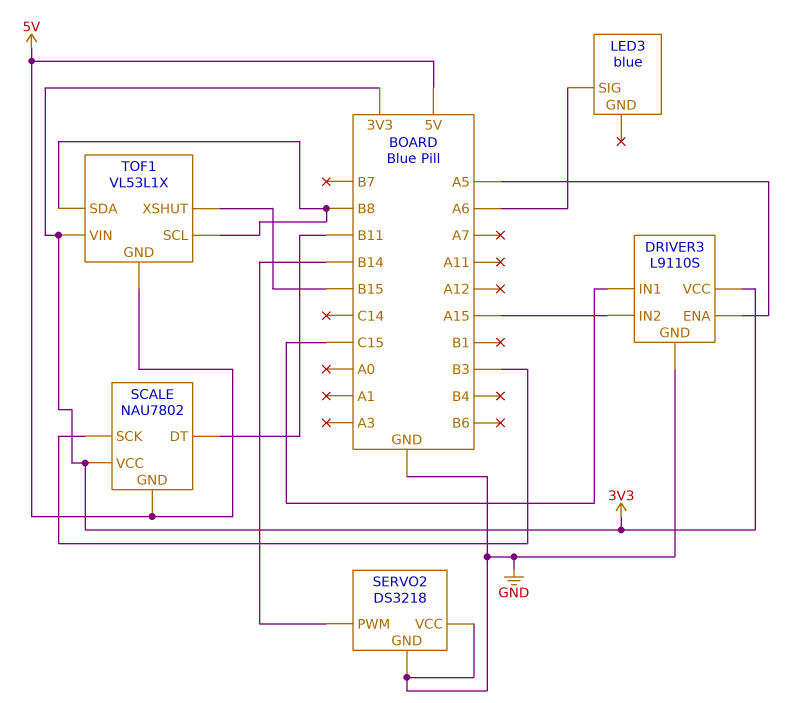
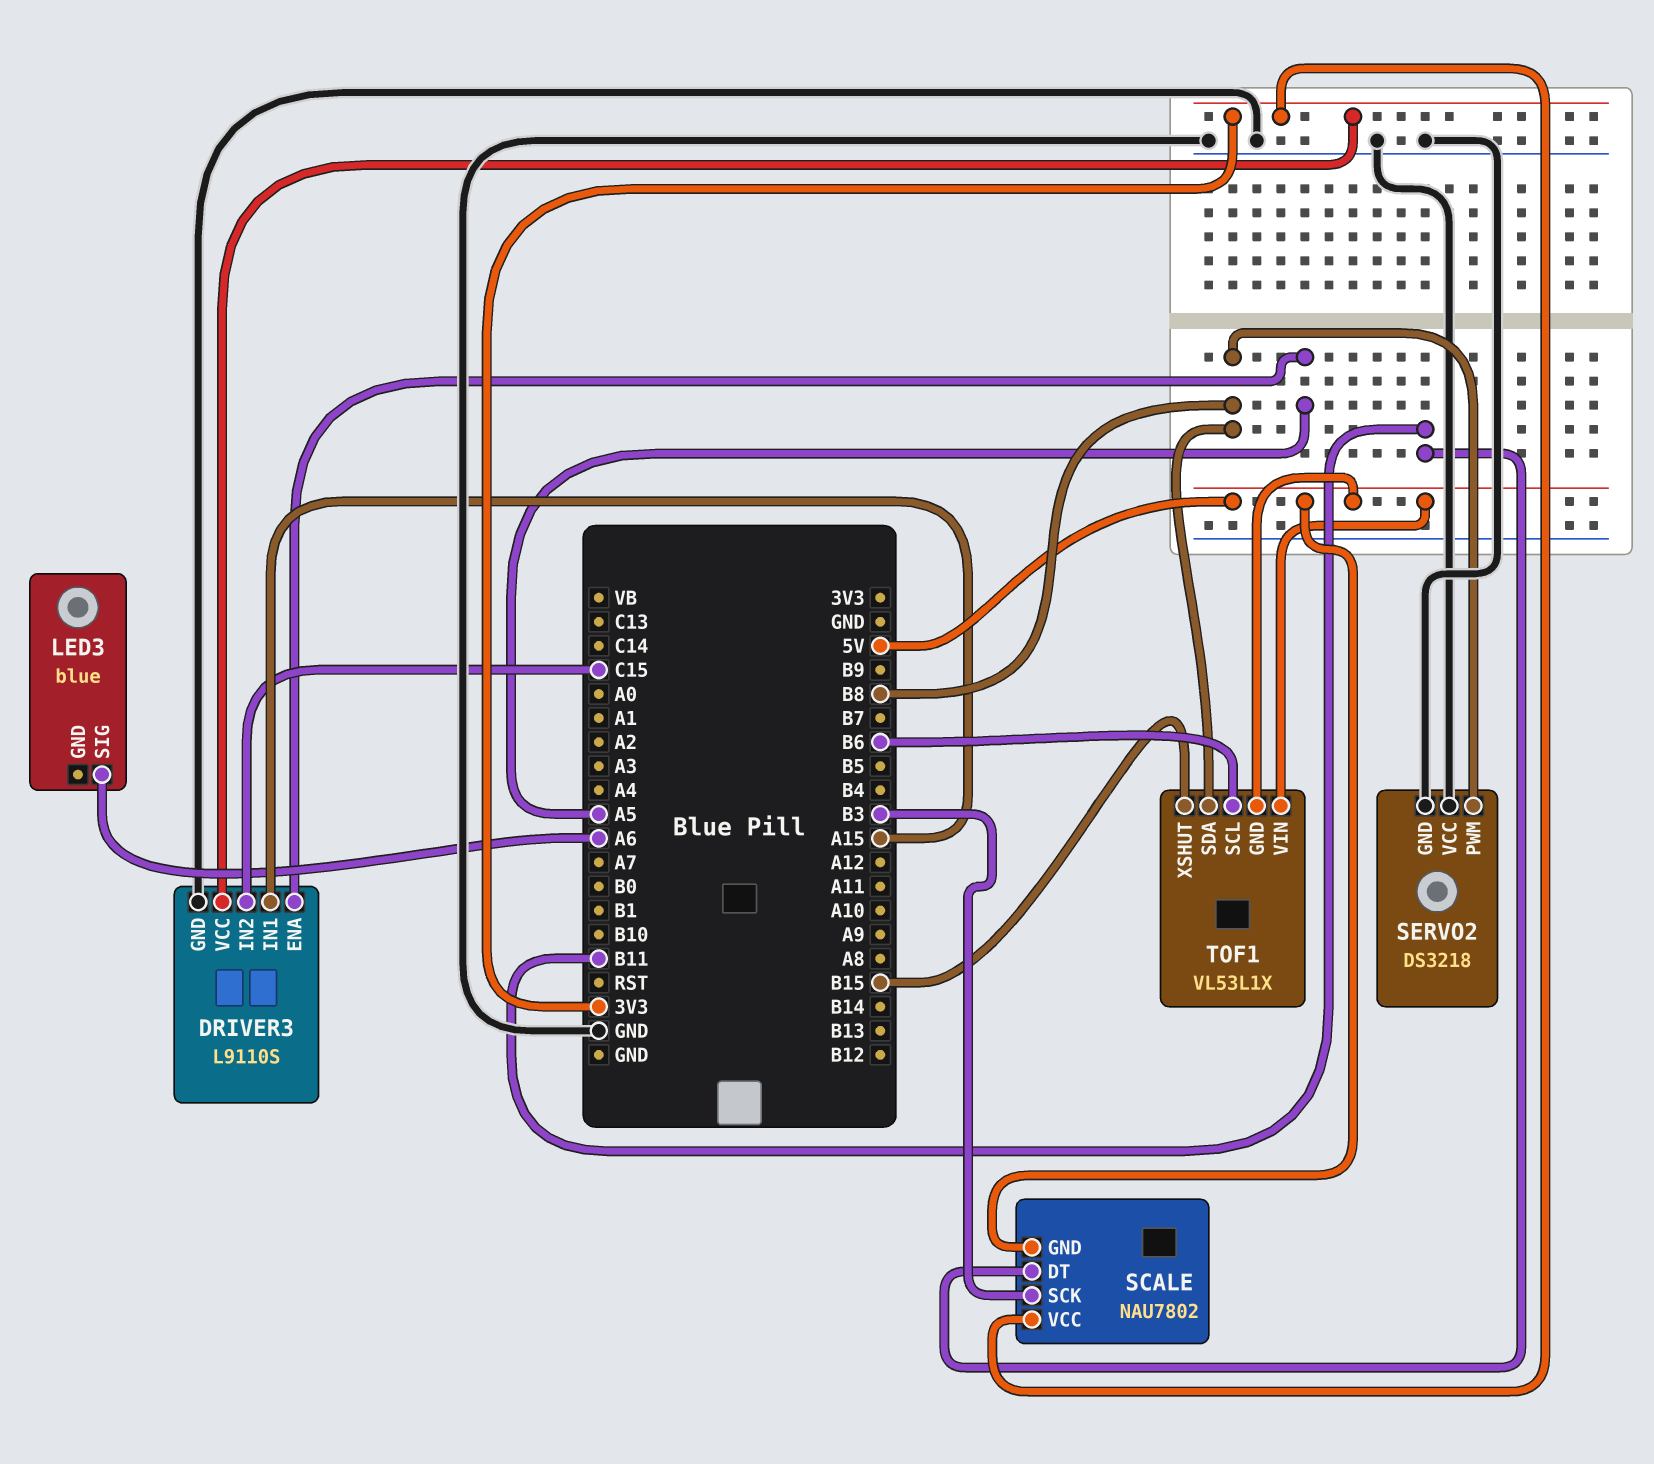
DRIVER3 pin IN1: C15 -> A15
DRIVER3 pin IN2: A15 -> C15
SERVO2 pin PWM: B14 -> B8
TOF1 pin SCL: B8 -> B6
TOF1 pin VIN: 3V3 -> 5V

